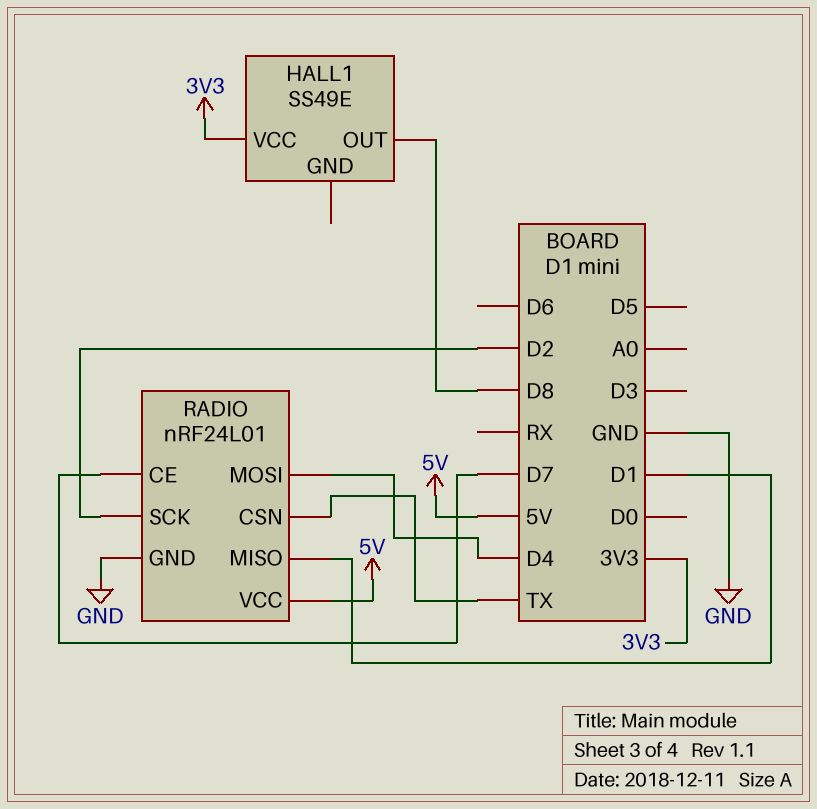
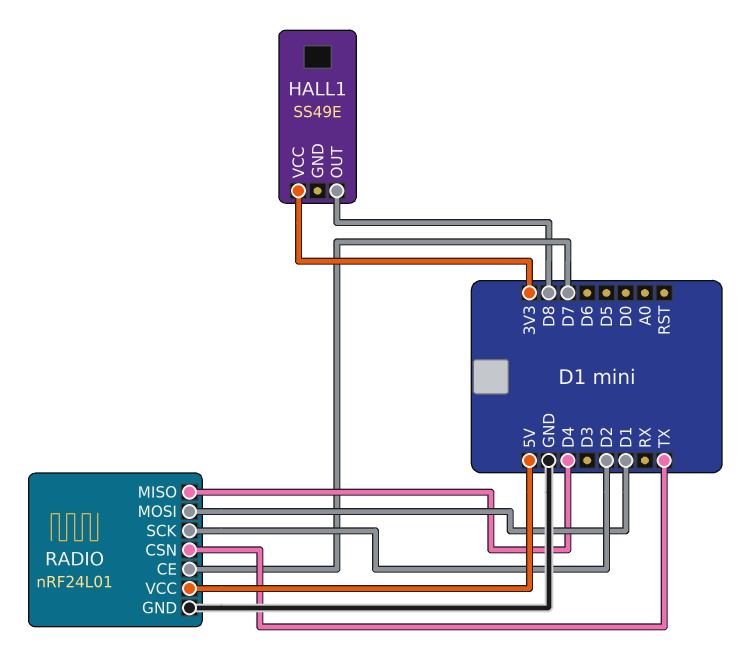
RADIO pin MISO: D1 -> D4
RADIO pin MOSI: D4 -> D1

